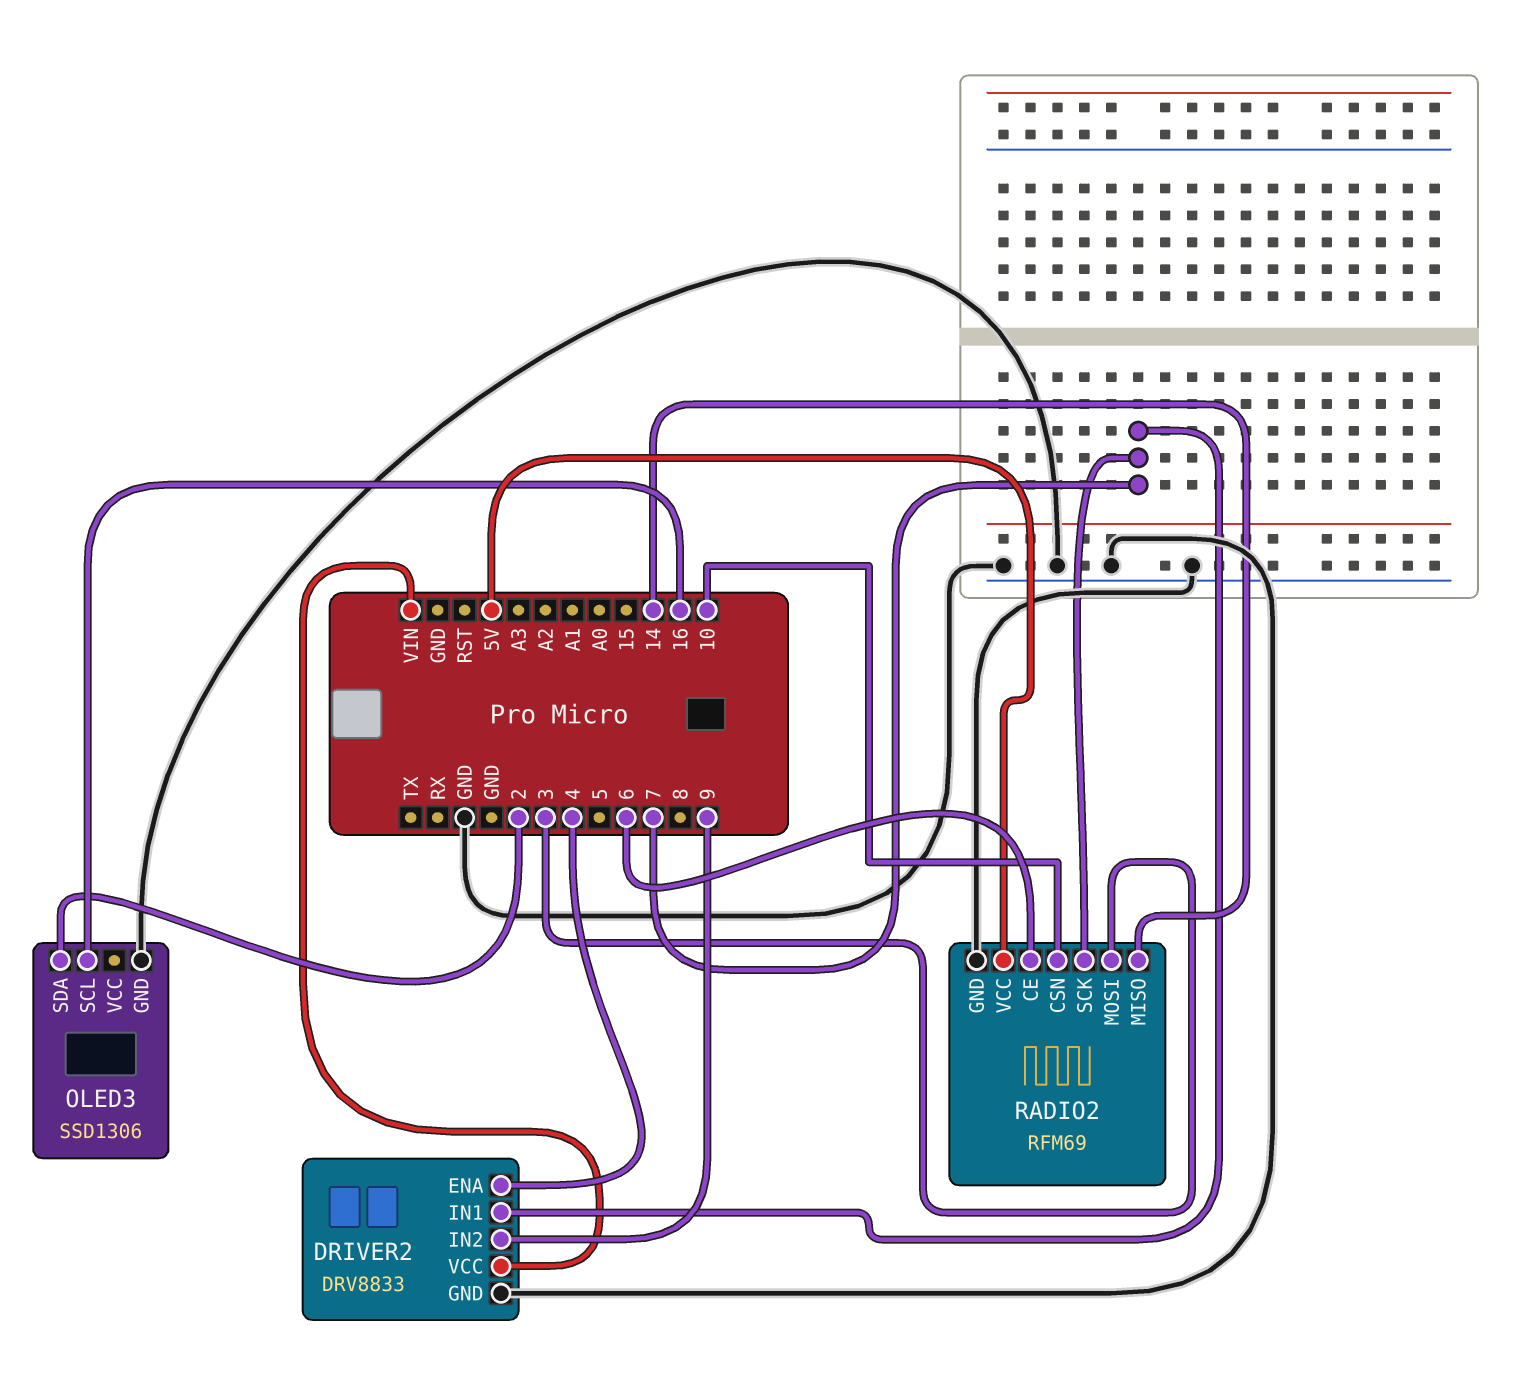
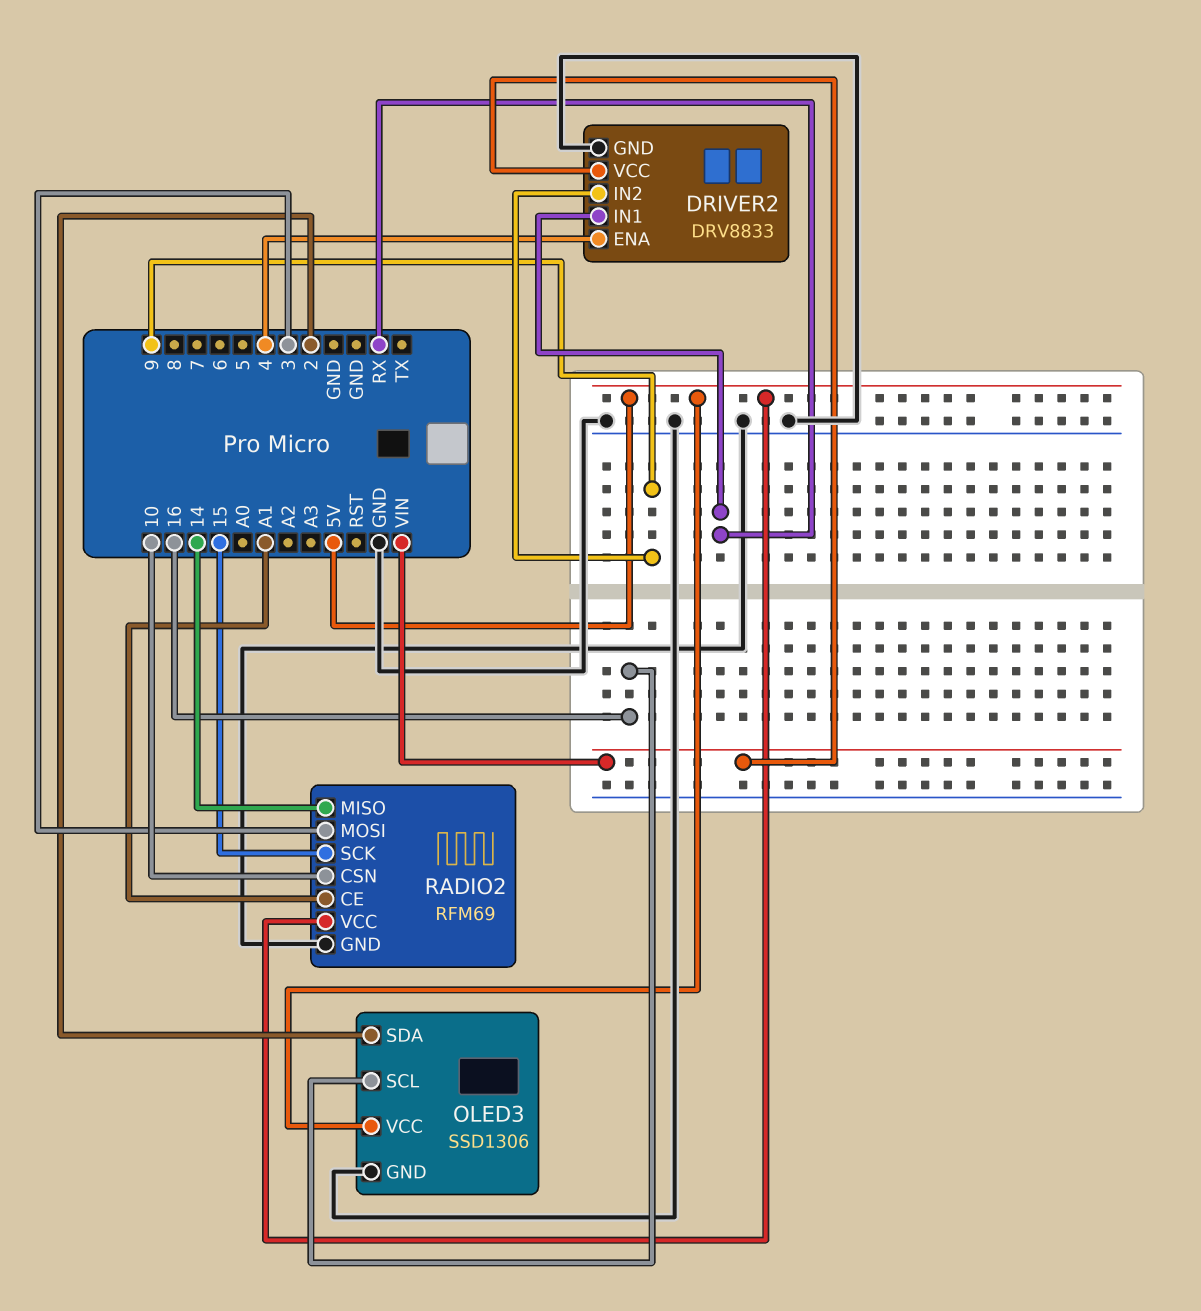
DRIVER2 pin IN1: 7 -> RX
OLED3 pin VCC: none -> 5V
RADIO2 pin CE: 6 -> A1
RADIO2 pin SCK: 7 -> 15

